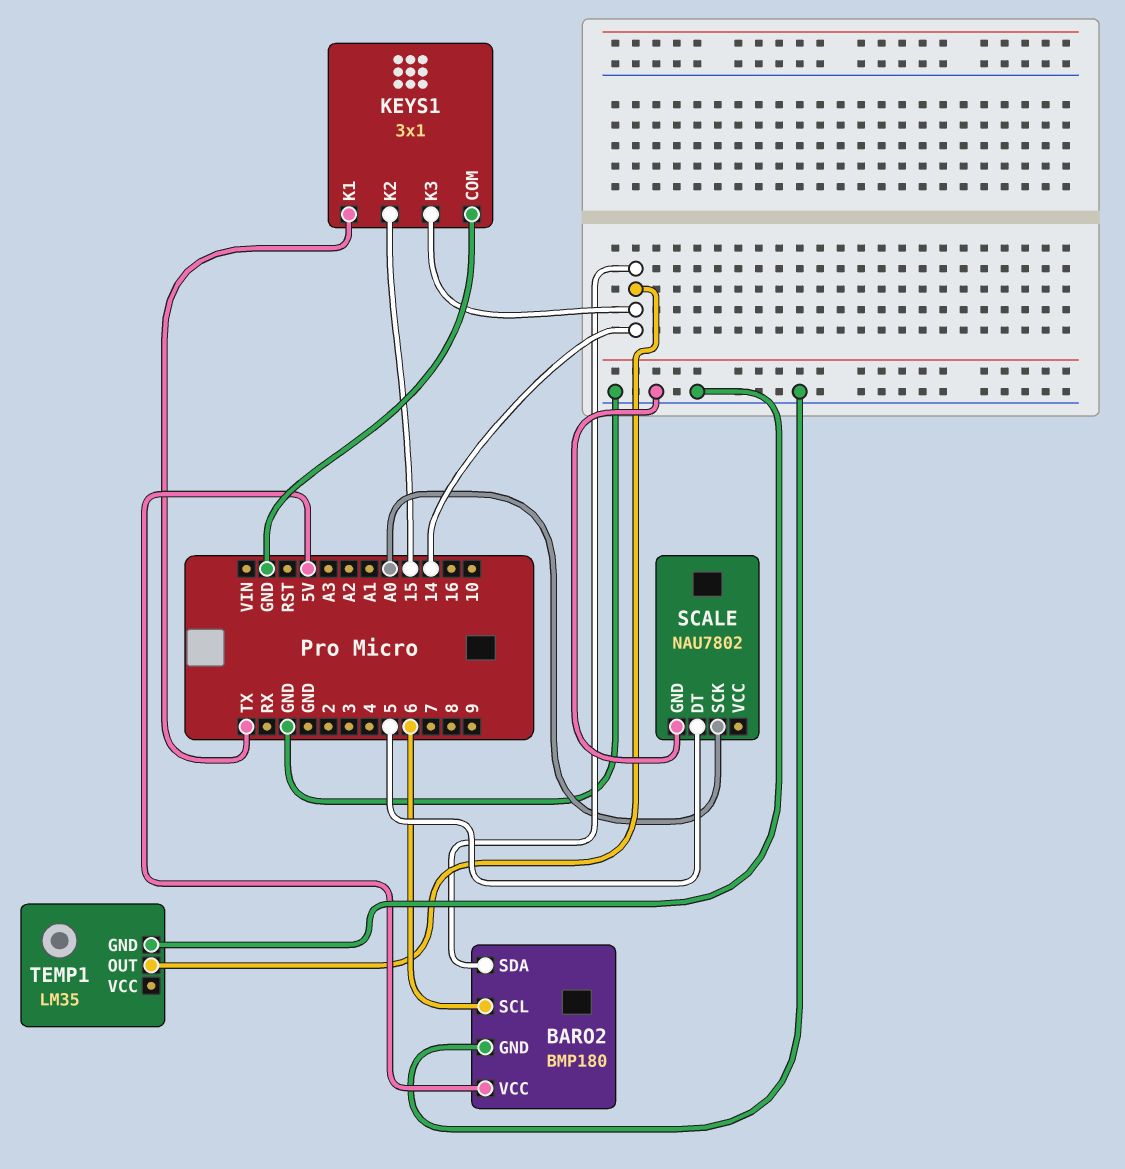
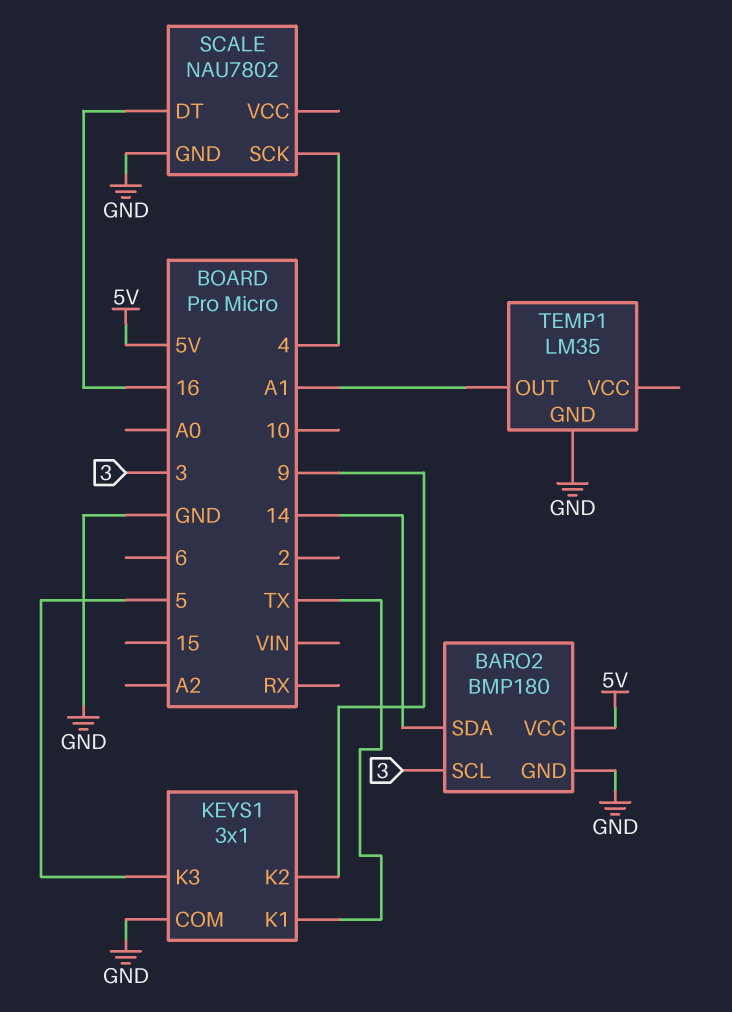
BARO2 pin SCL: 6 -> 3
KEYS1 pin K2: 15 -> 9
KEYS1 pin K3: 14 -> 5
SCALE pin DT: 5 -> 16
SCALE pin SCK: A0 -> 4
TEMP1 pin OUT: 14 -> A1

